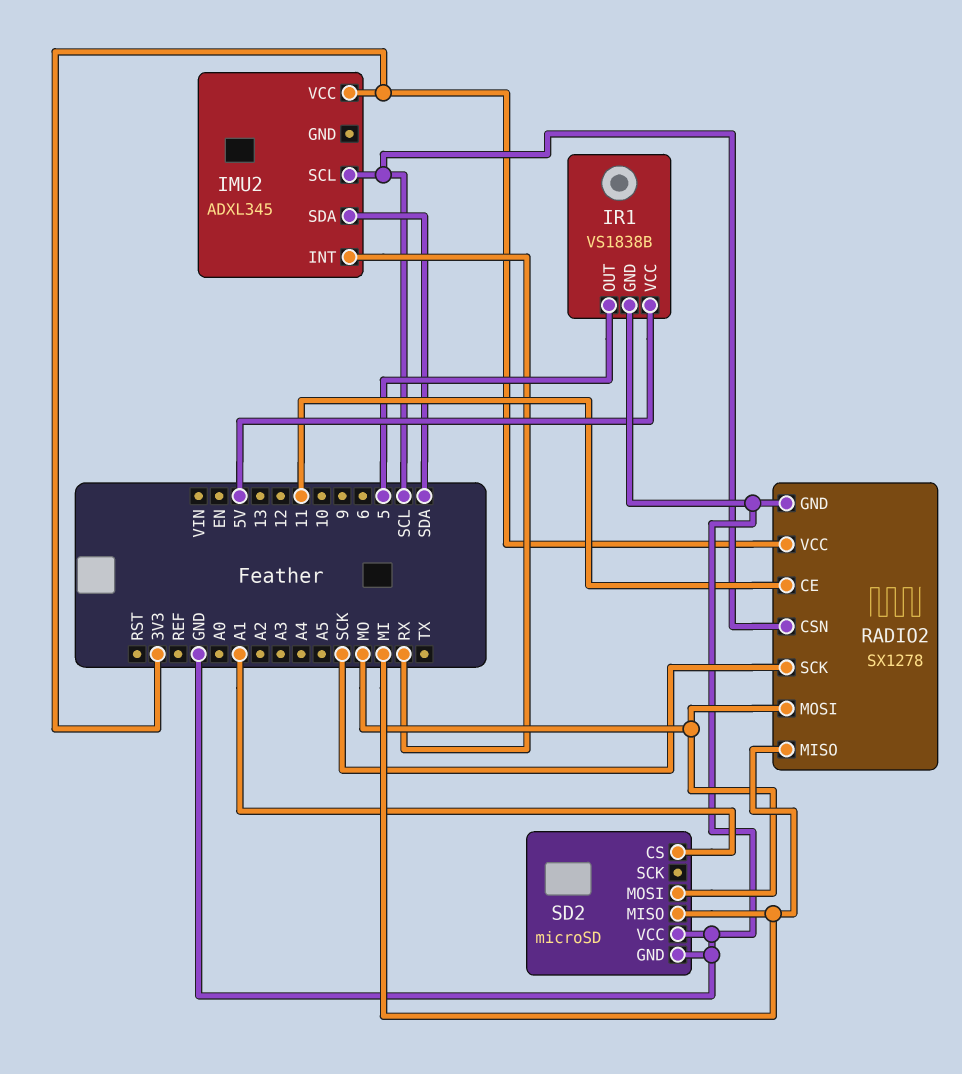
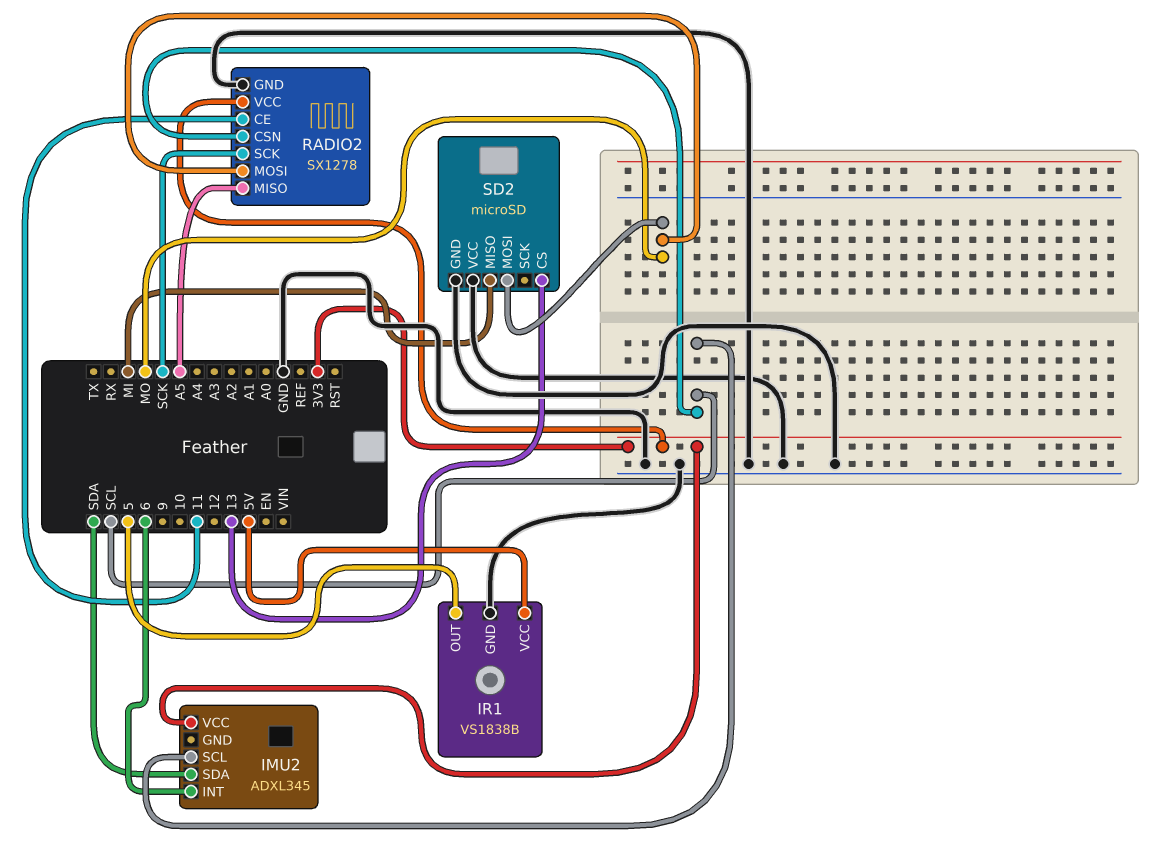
IMU2 pin INT: RX -> 6
RADIO2 pin MISO: MI -> A5
SD2 pin CS: A1 -> 13

